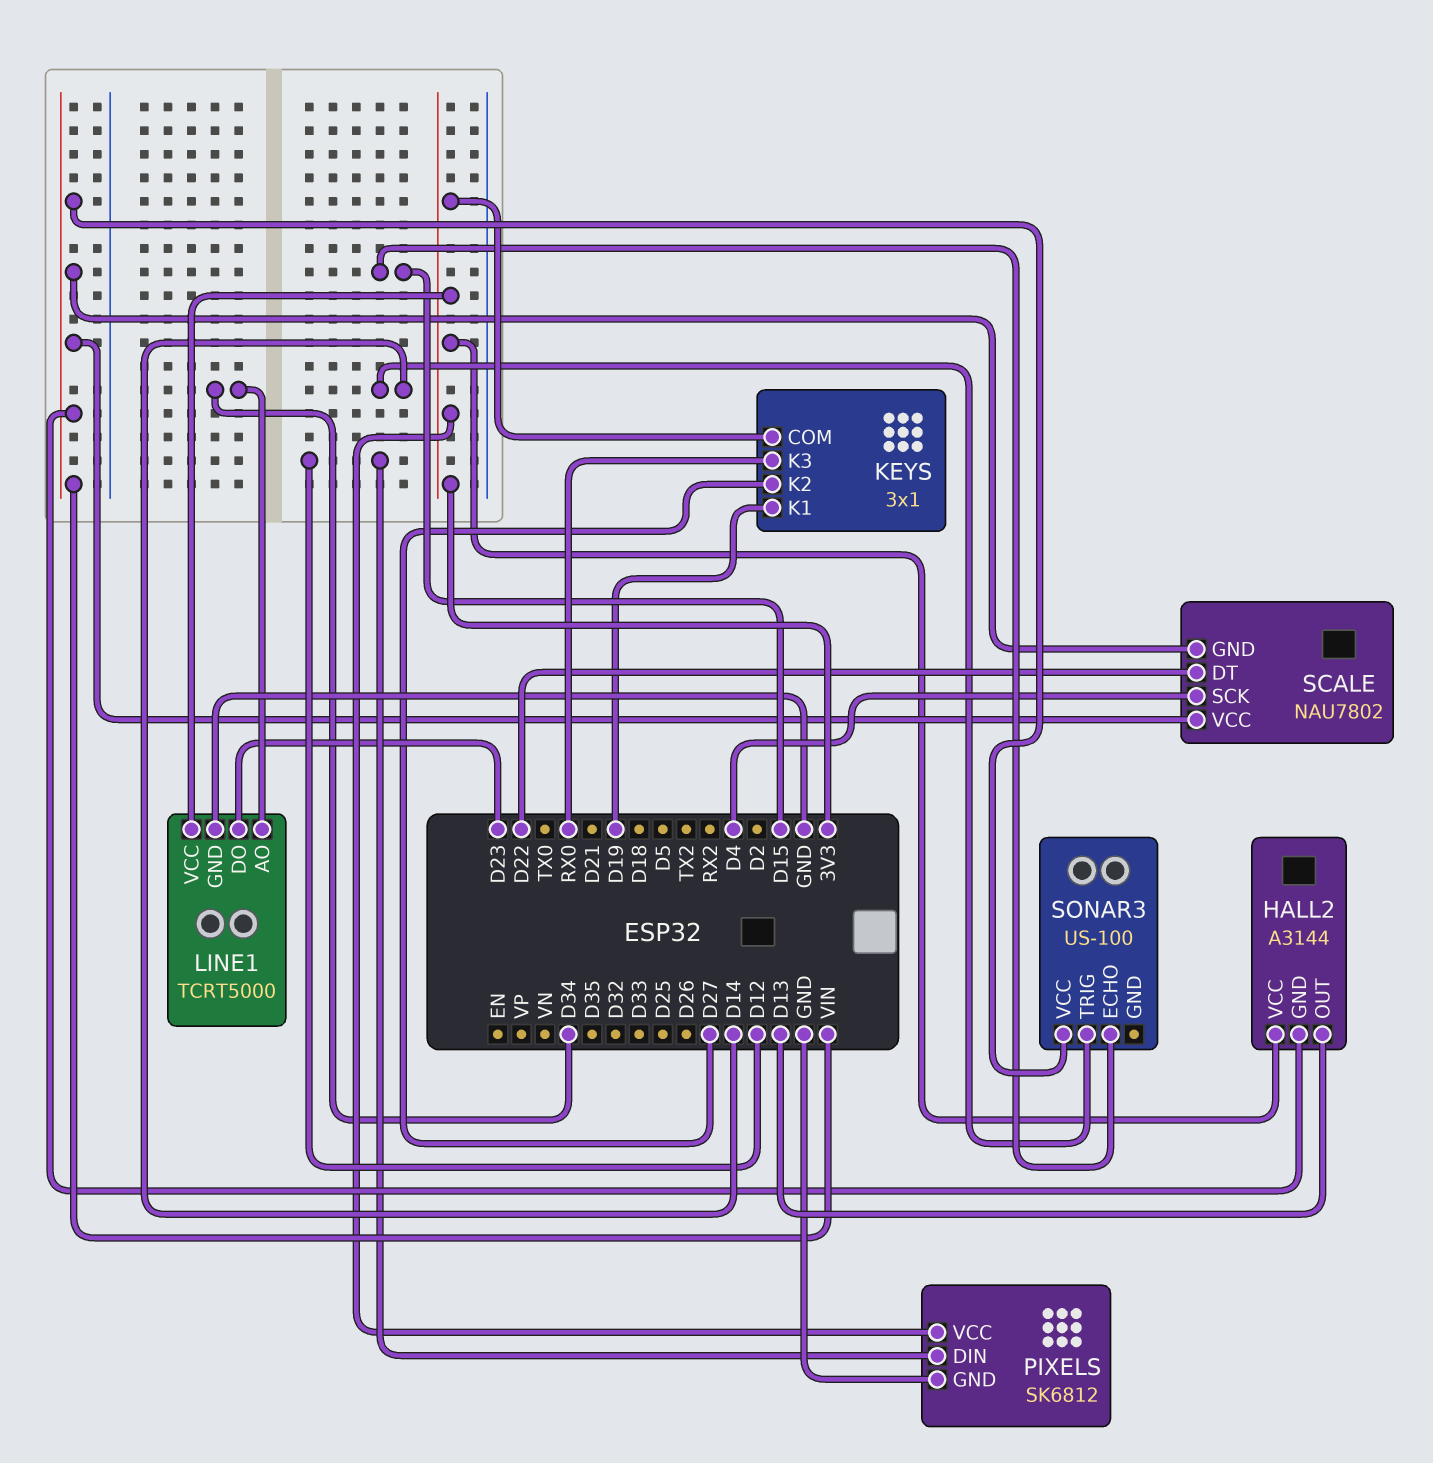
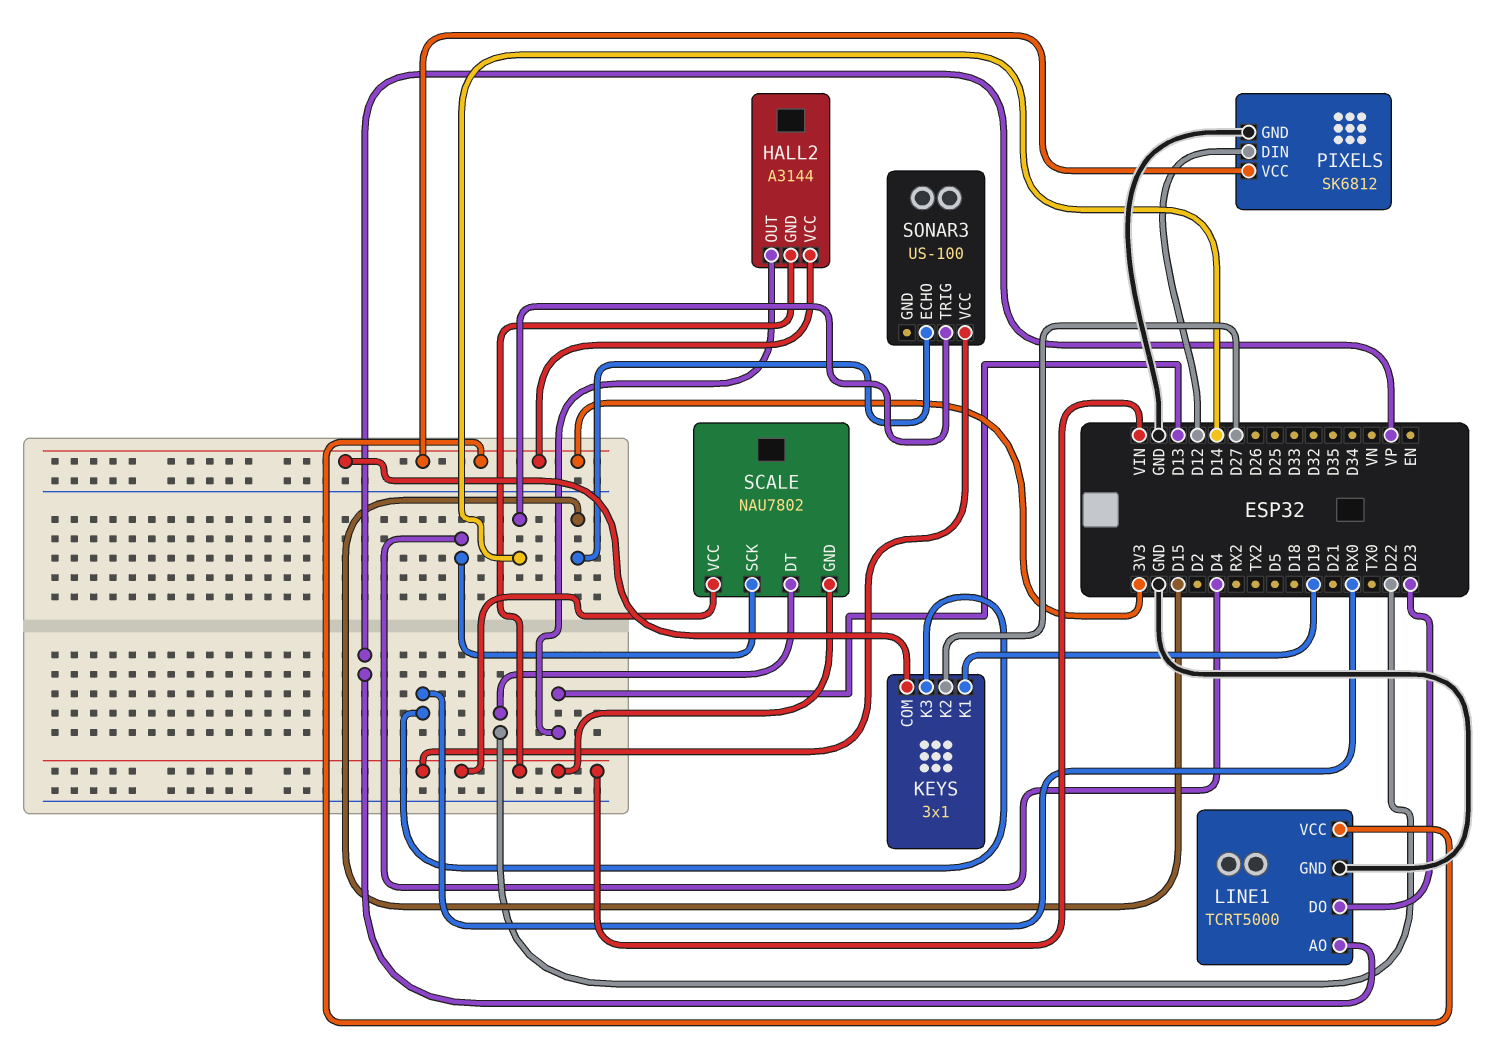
LINE1 pin AO: D34 -> VP

